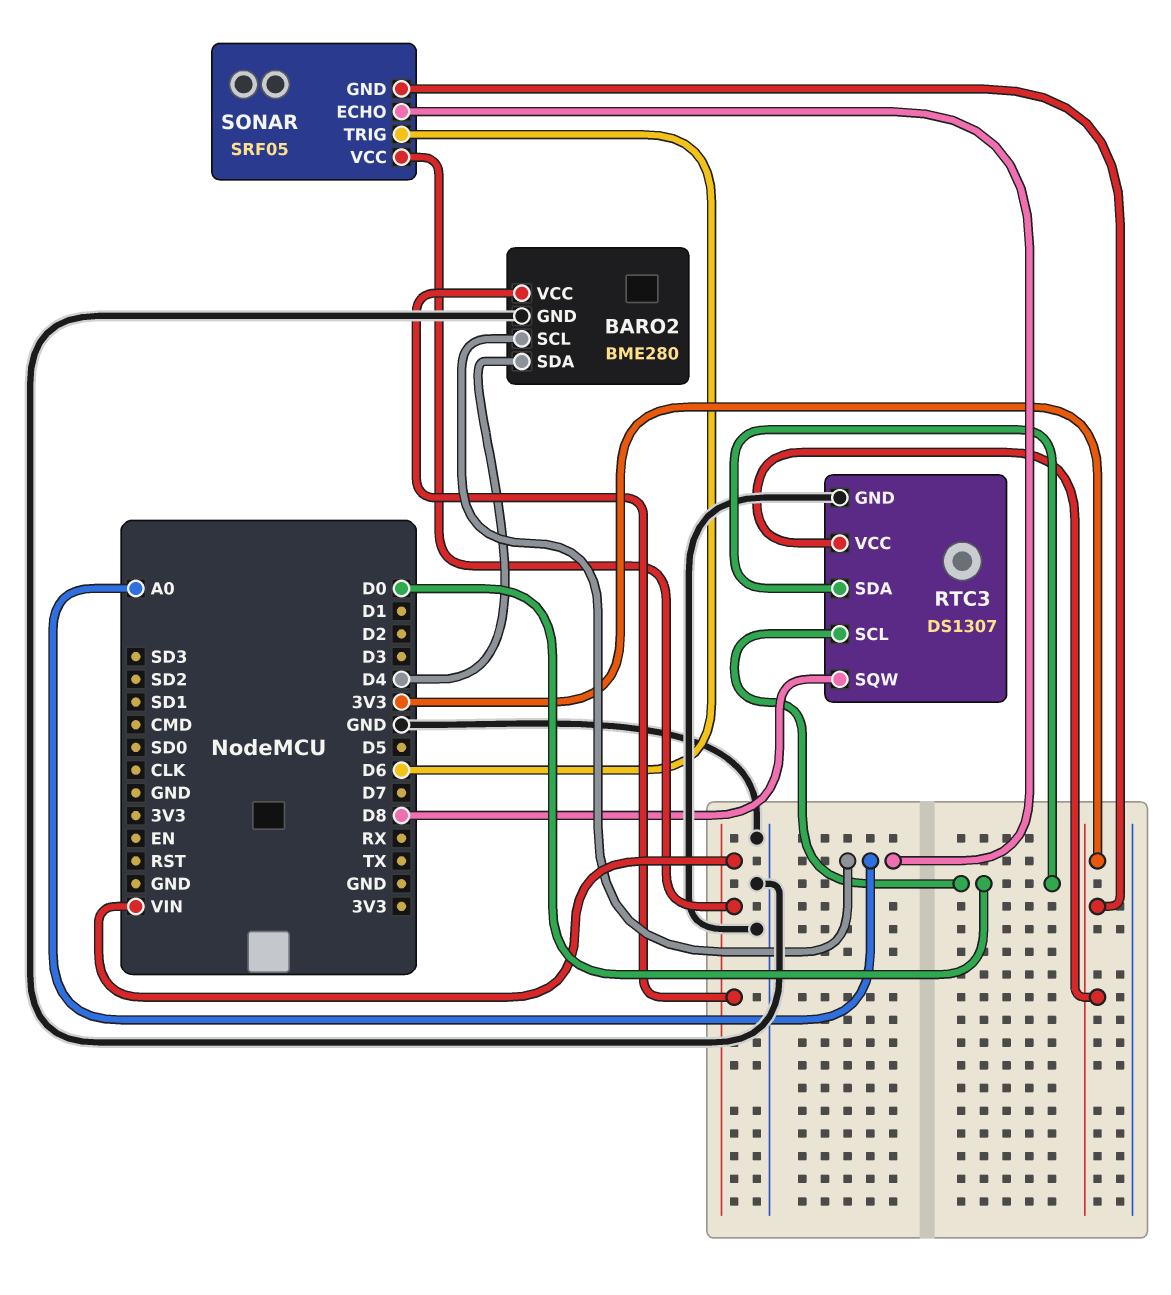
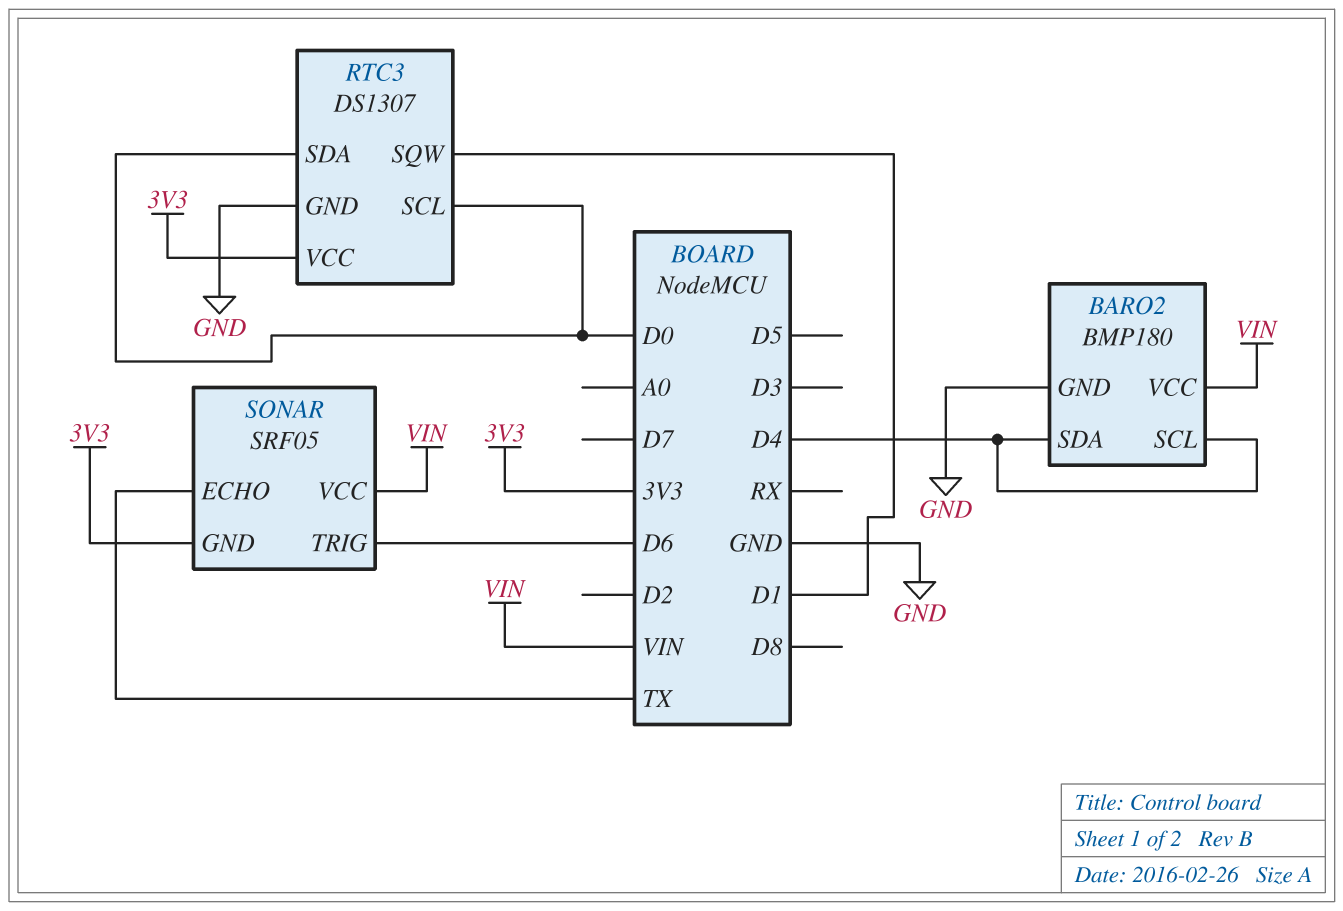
BARO2: BME280 -> BMP180
BARO2 pin SCL: A0 -> D4
RTC3 pin SQW: D8 -> D1
SONAR pin ECHO: A0 -> TX

